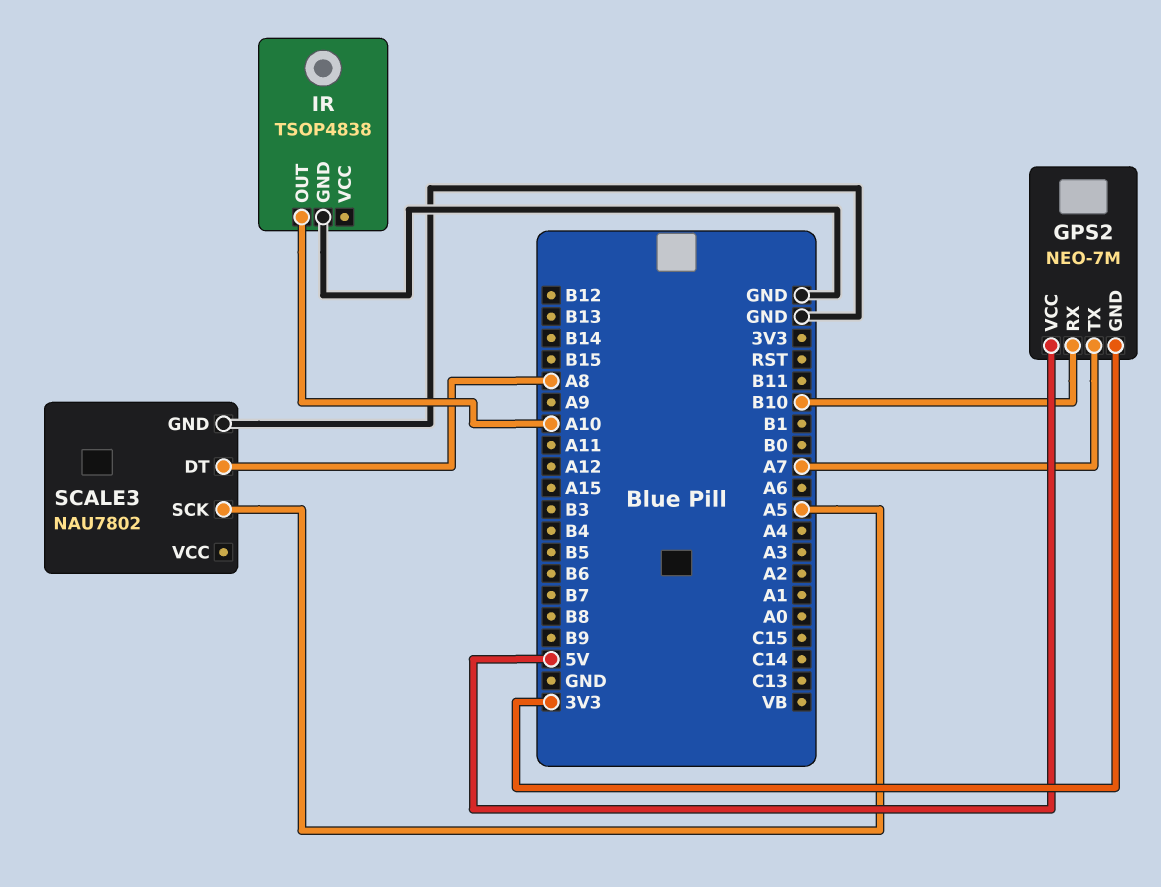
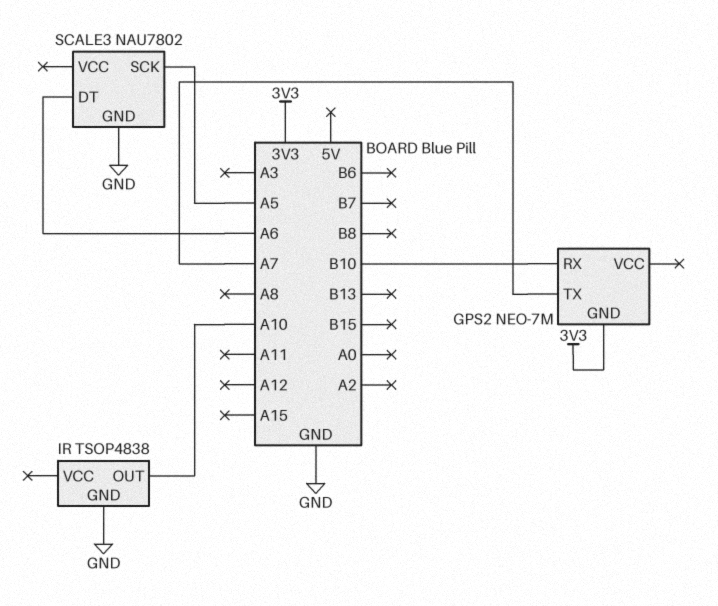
GPS2 pin VCC: 5V -> none
SCALE3 pin DT: A8 -> A6

